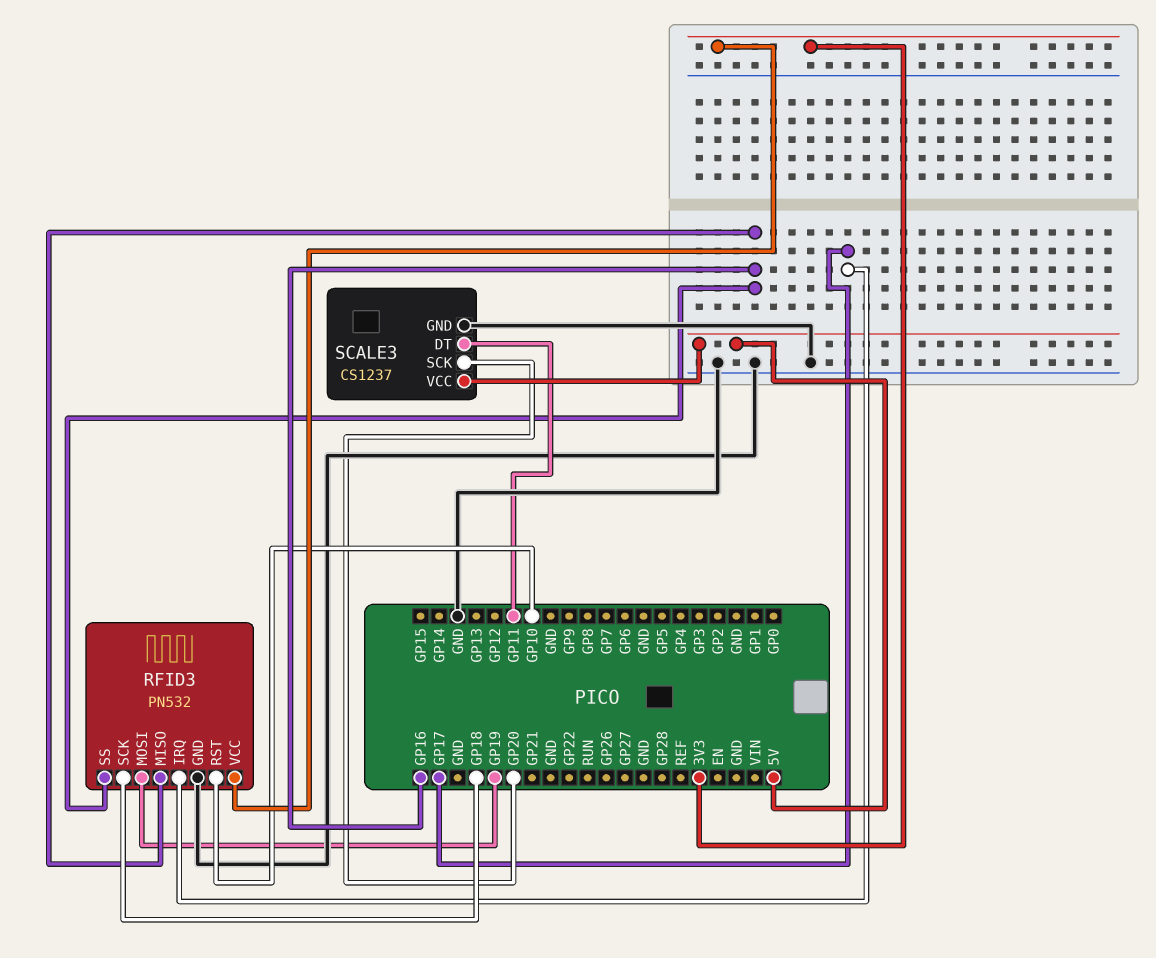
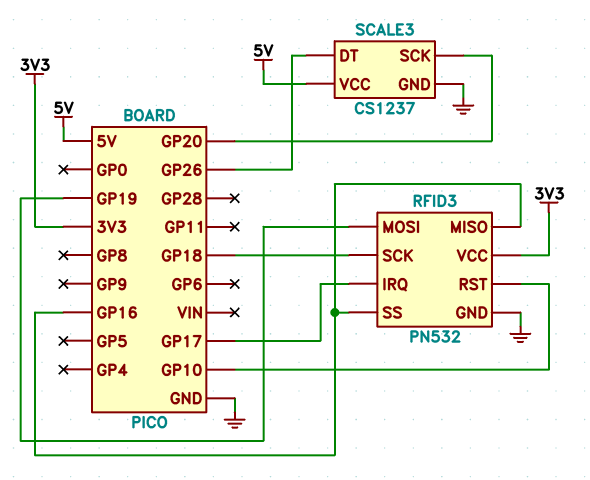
SCALE3 pin DT: GP11 -> GP26

